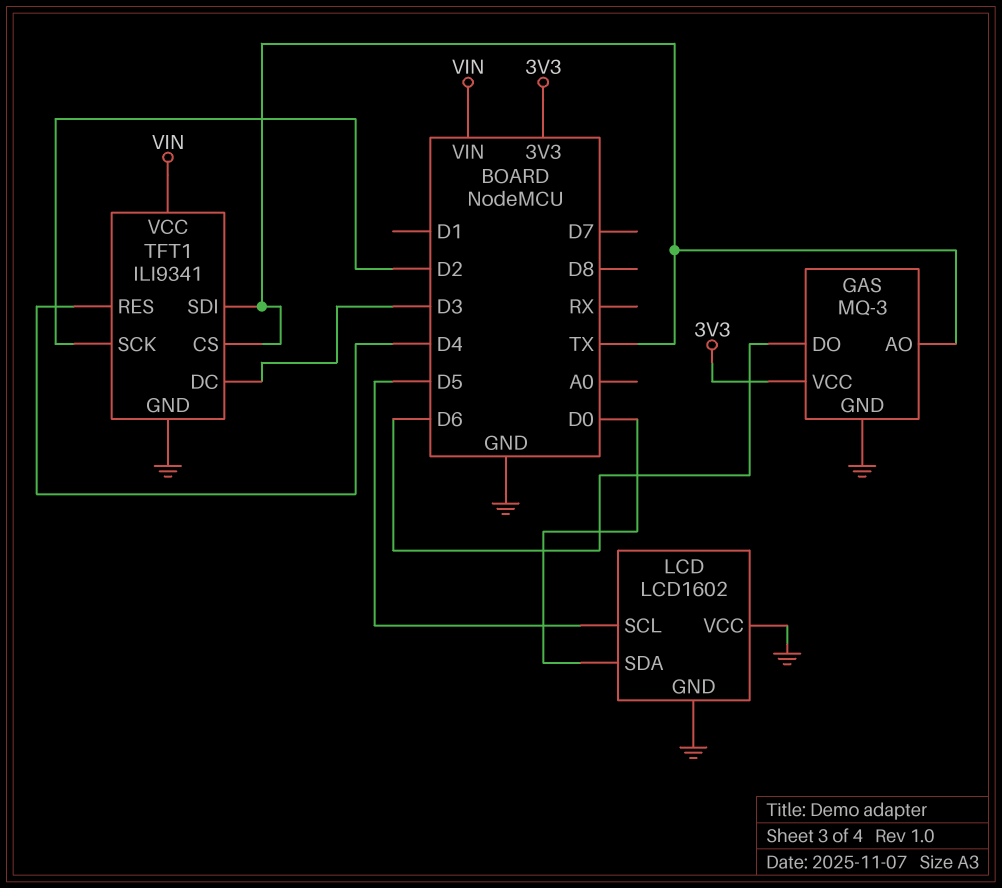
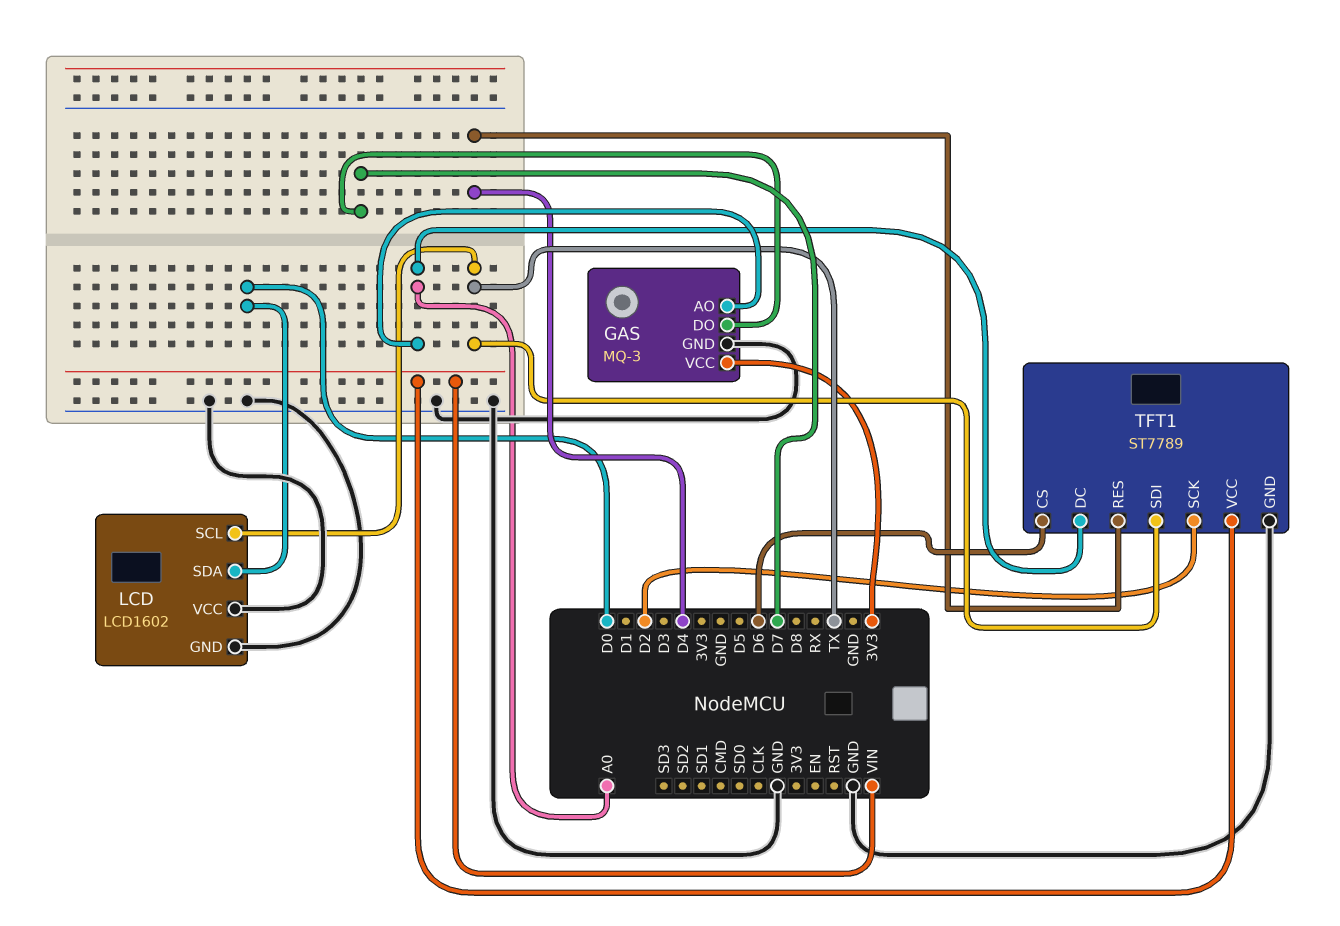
GAS pin AO: TX -> A0
GAS pin DO: D6 -> D7
LCD pin SCL: D5 -> TX
TFT1: ILI9341 -> ST7789
TFT1 pin CS: TX -> D6
TFT1 pin DC: D3 -> A0

